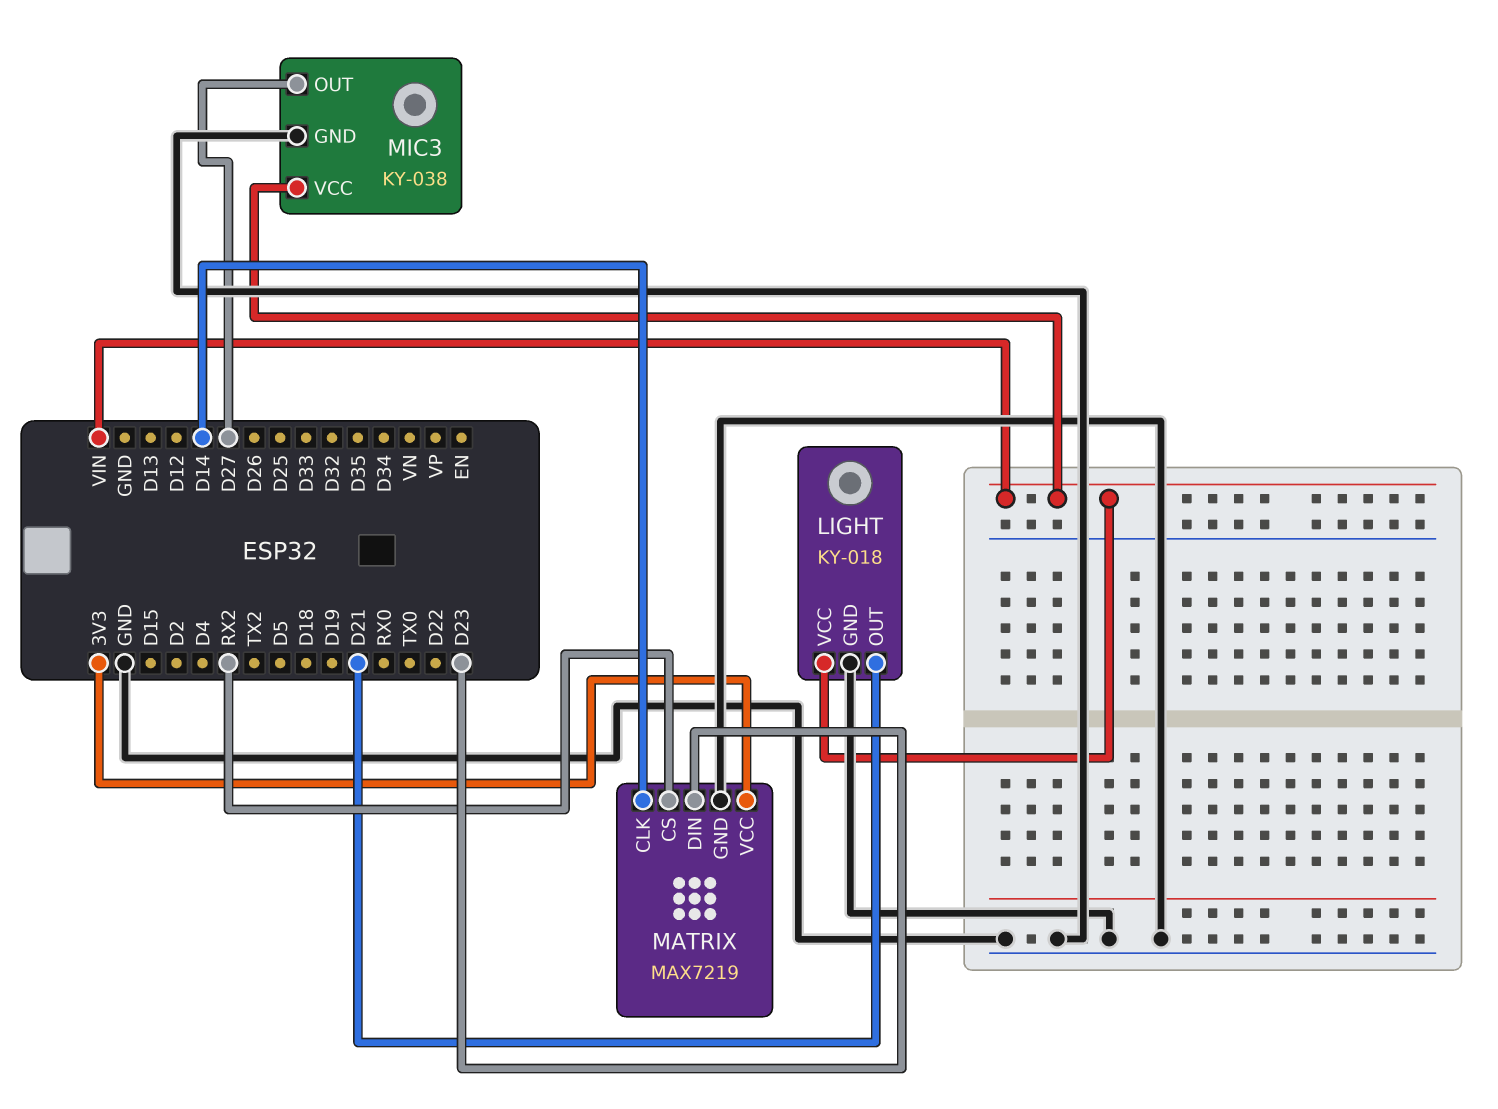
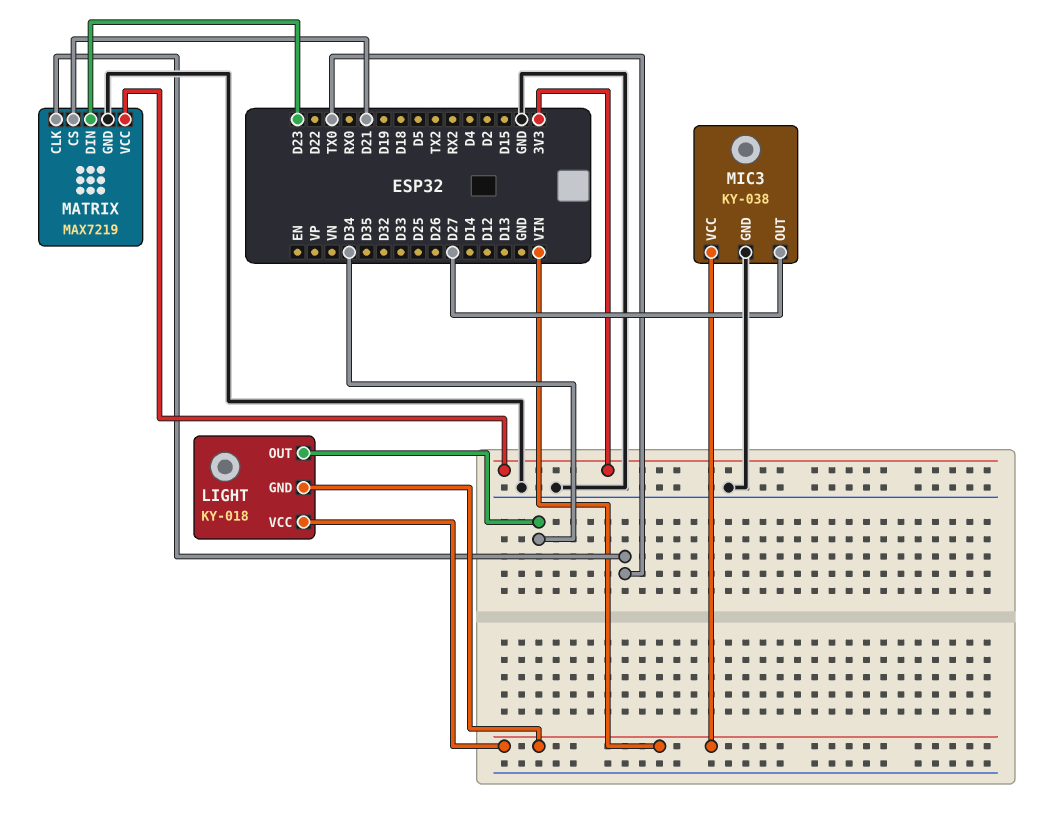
LIGHT pin GND: GND -> VIN
LIGHT pin OUT: D21 -> D34
MATRIX pin CLK: D14 -> TX0
MATRIX pin CS: RX2 -> D21

